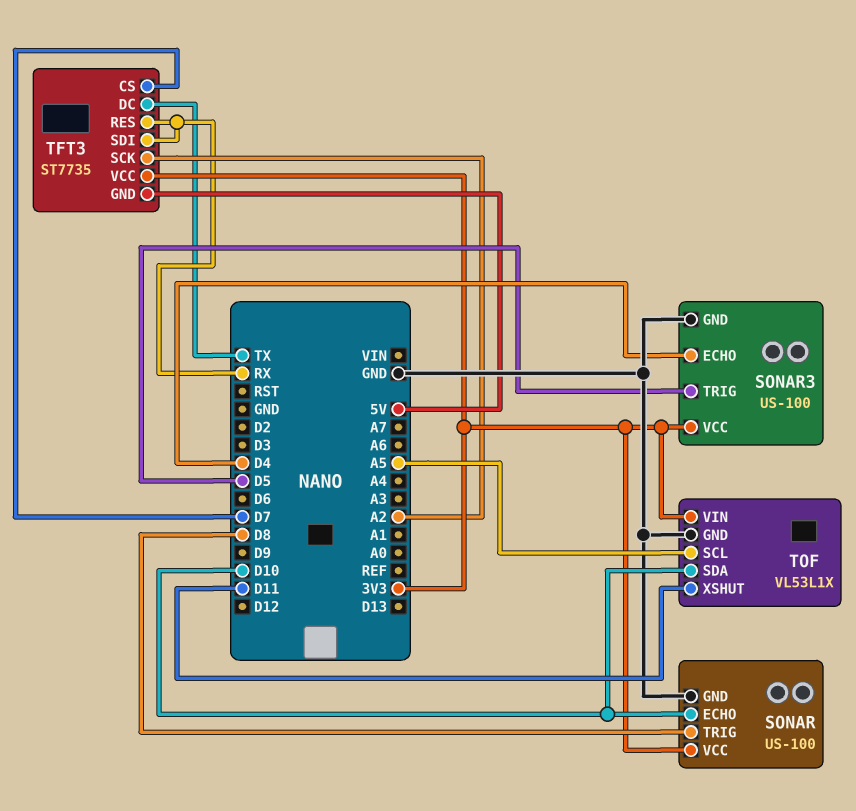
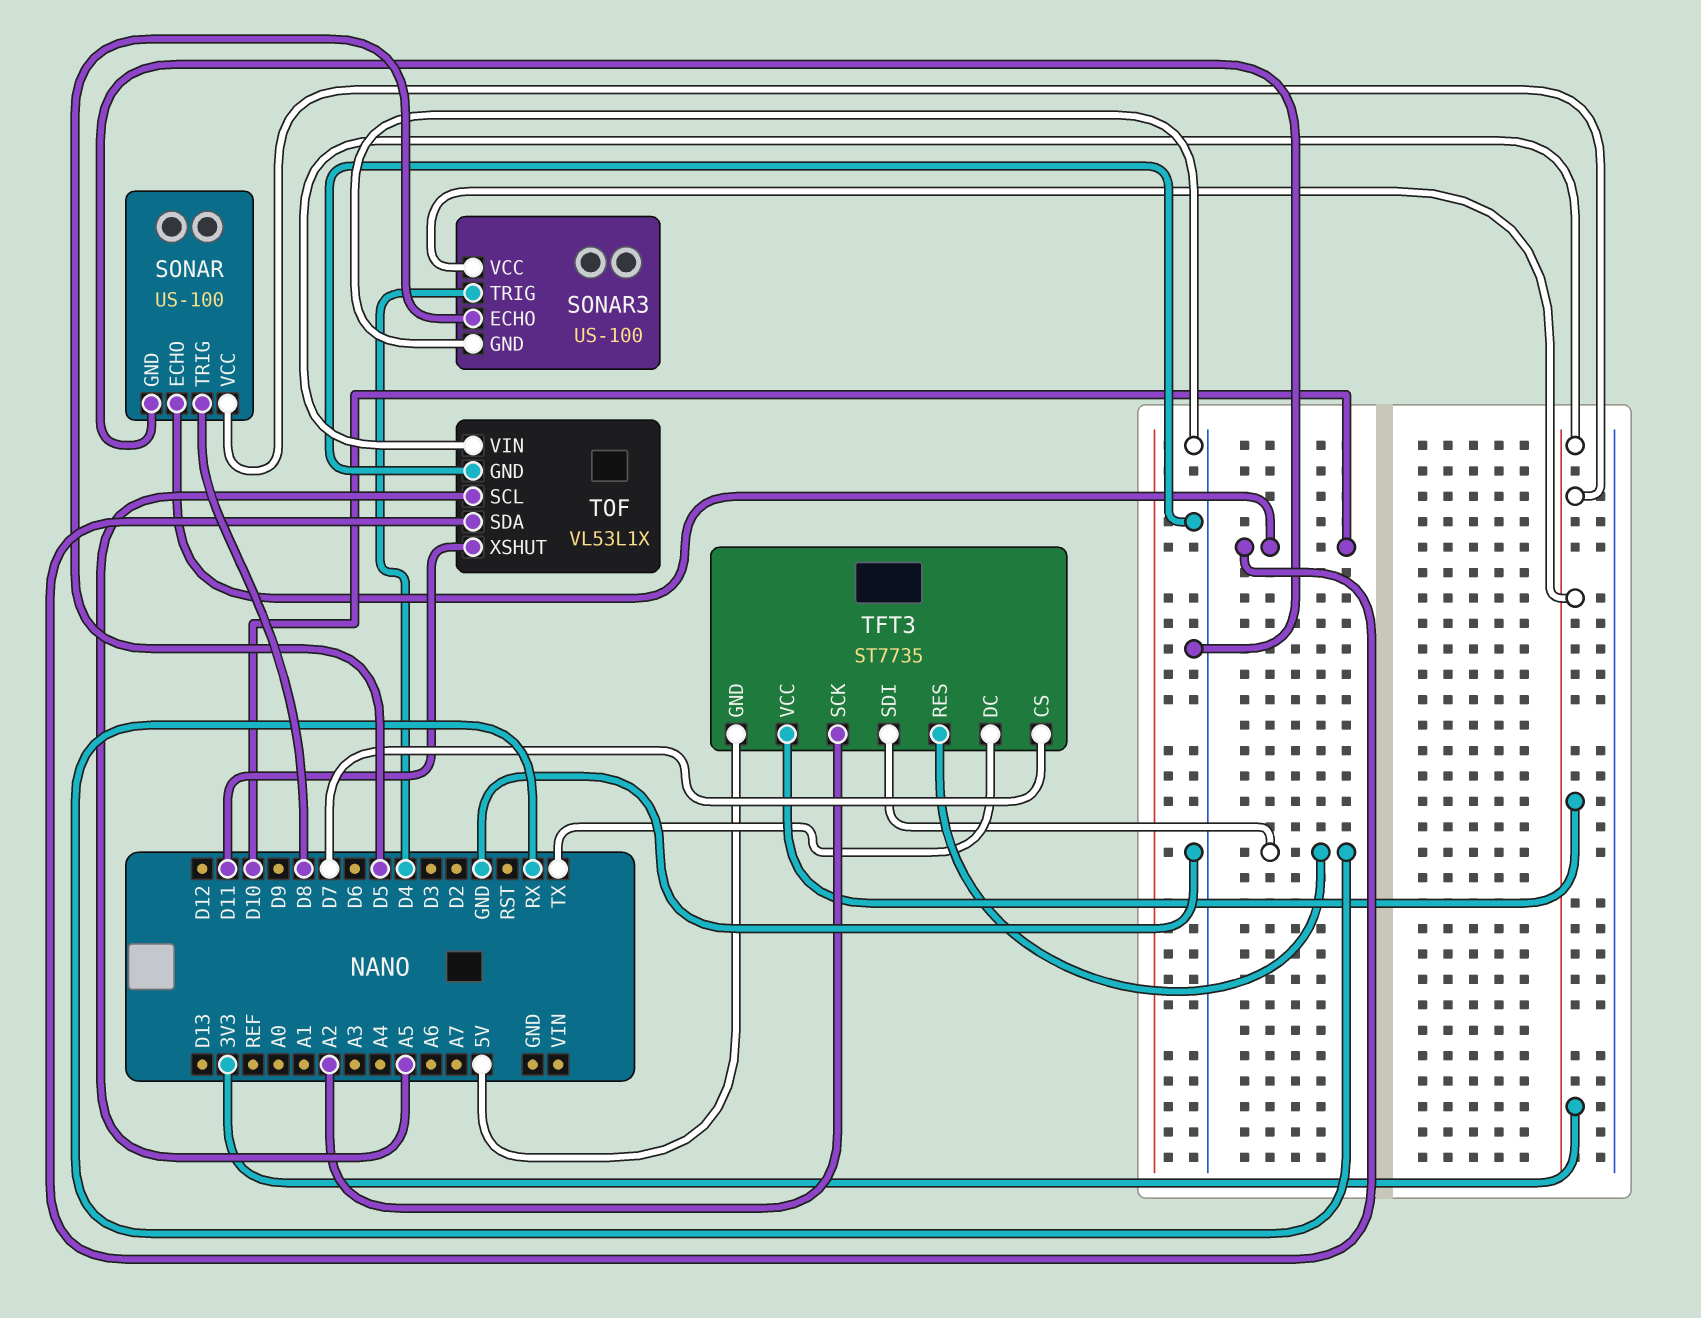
SONAR3 pin ECHO: D4 -> D5
SONAR3 pin TRIG: D5 -> D4

